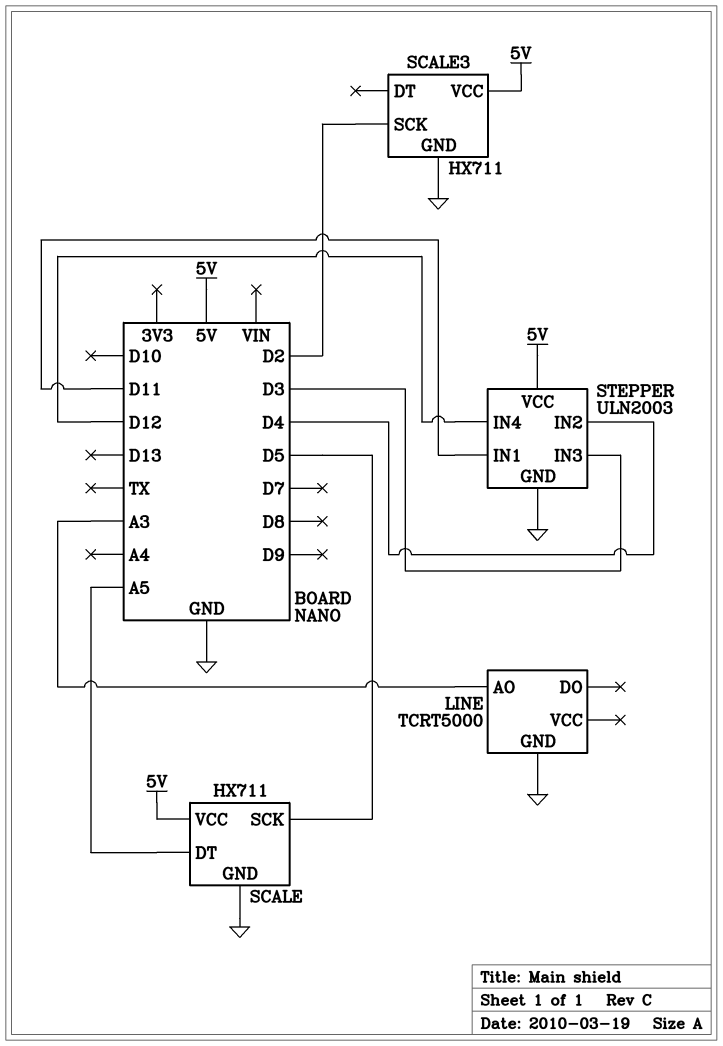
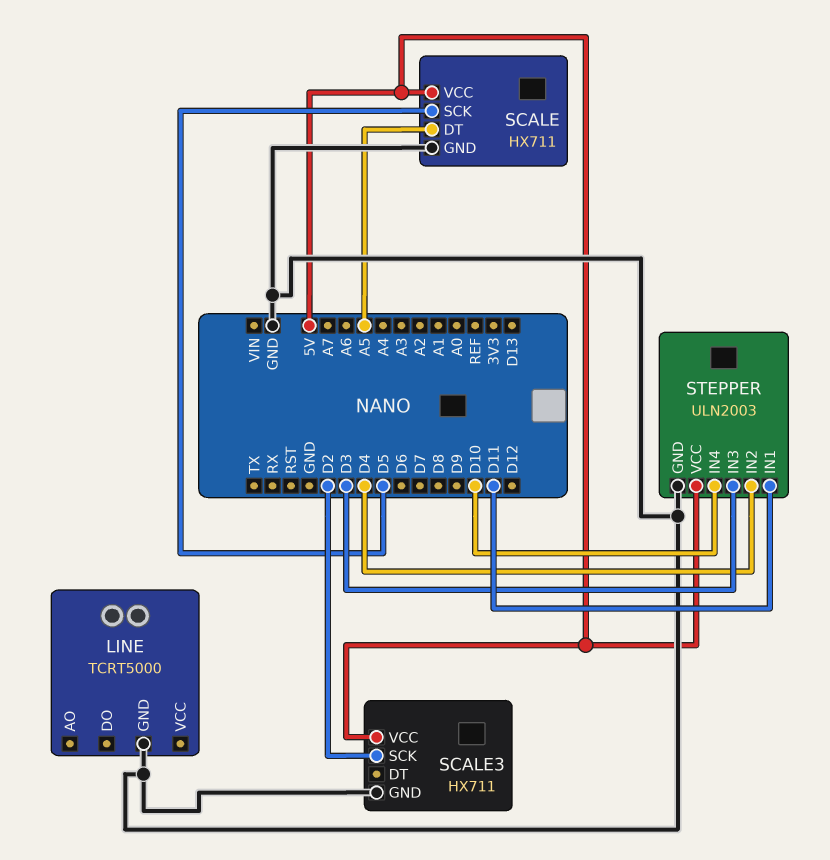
LINE pin AO: A3 -> none
STEPPER pin IN4: D12 -> D10

